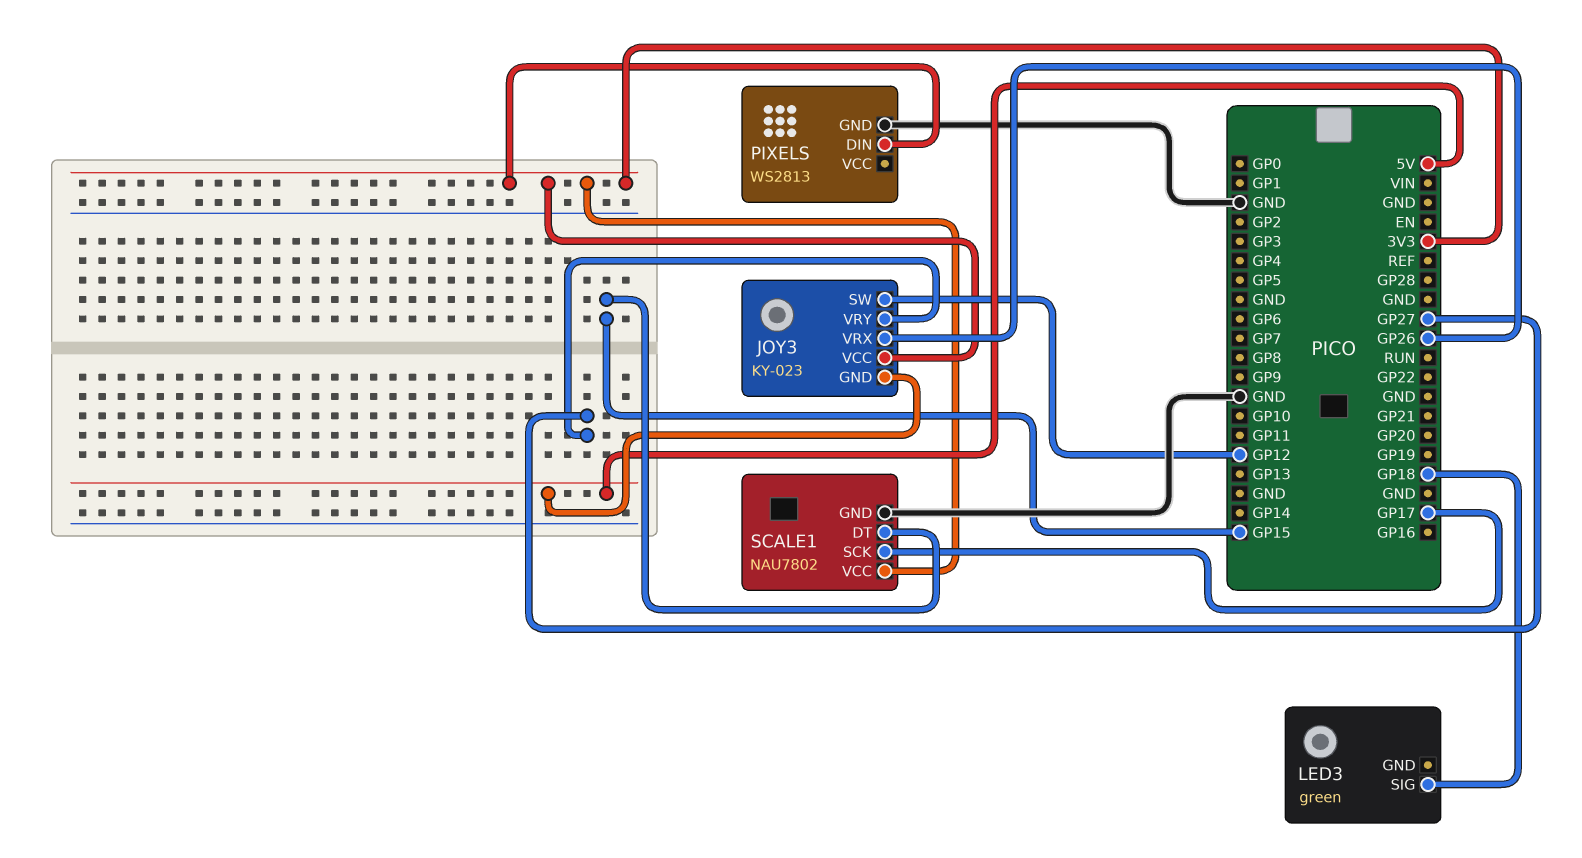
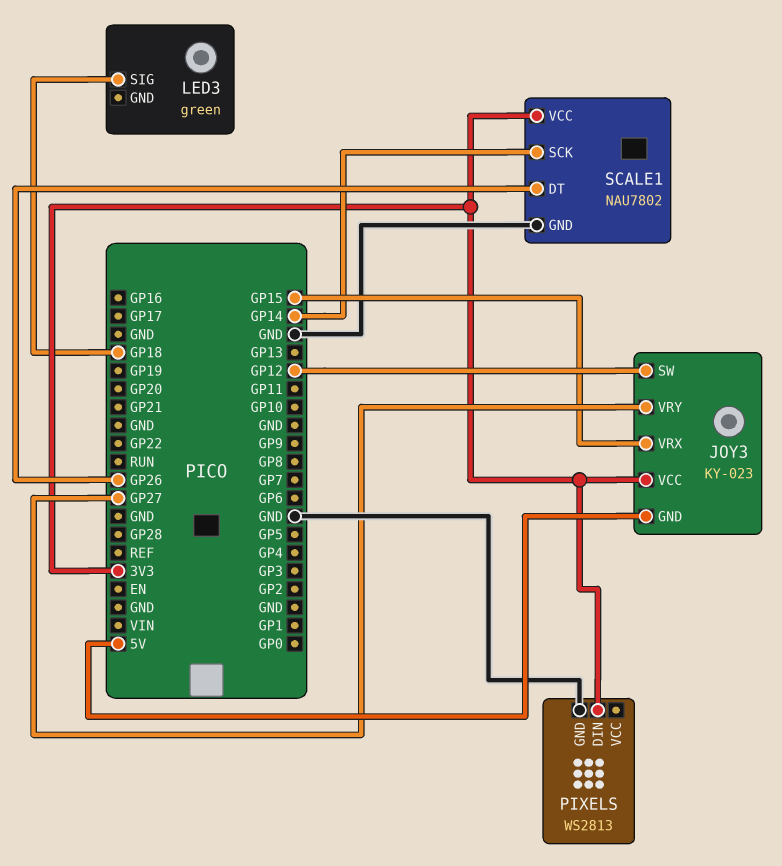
JOY3 pin VRX: GP26 -> GP15
SCALE1 pin DT: GP15 -> GP26
SCALE1 pin SCK: GP17 -> GP14

